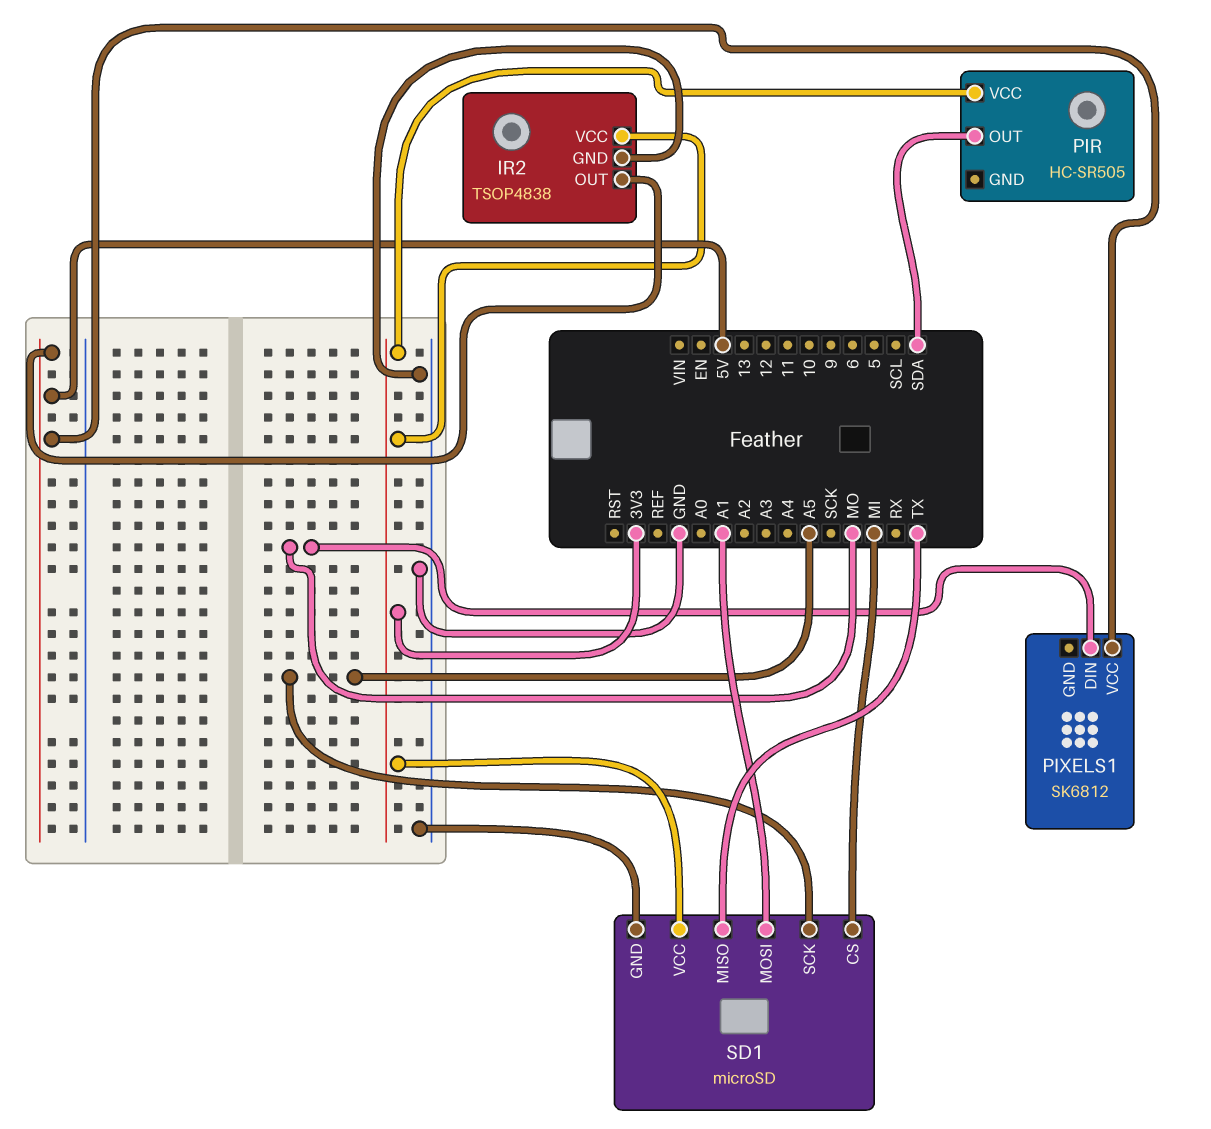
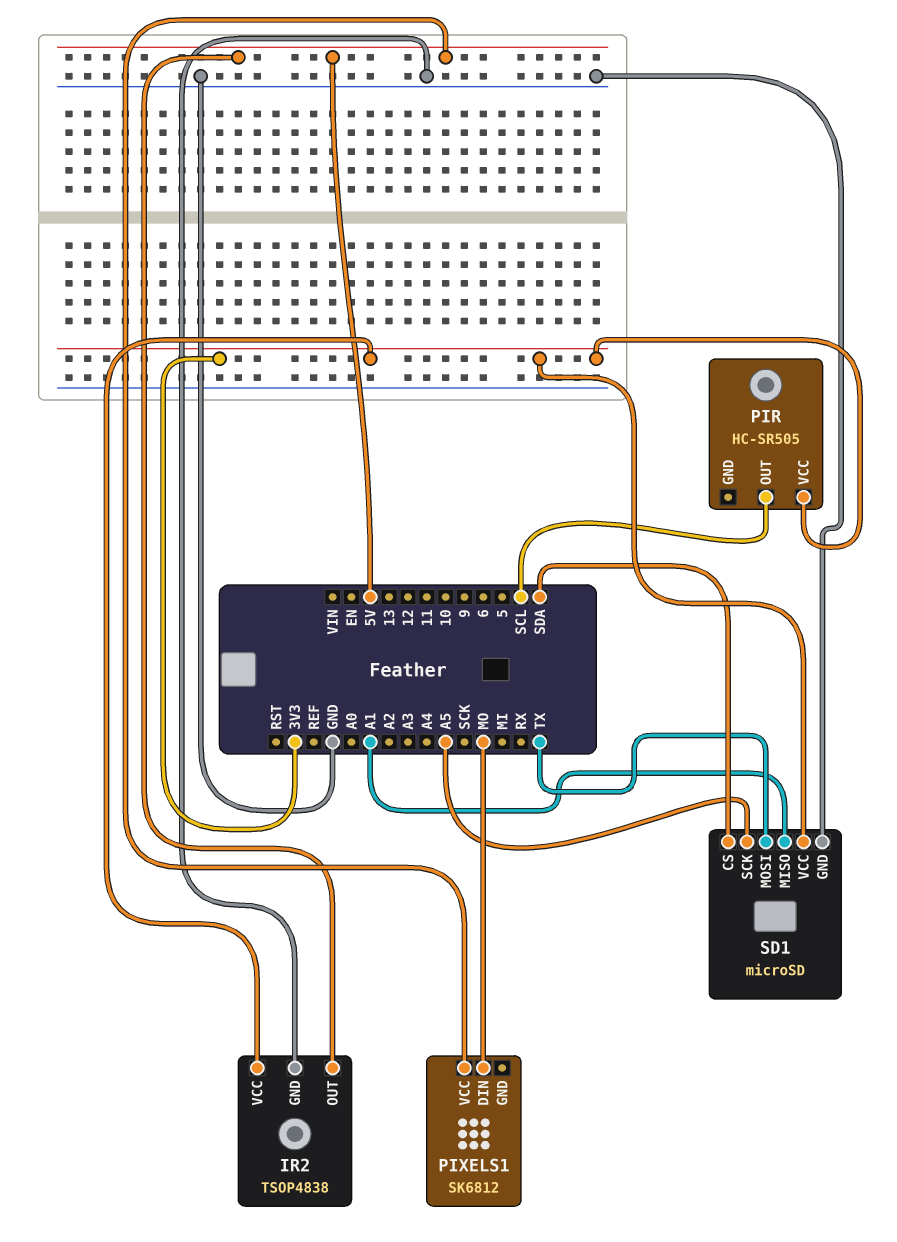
PIR pin OUT: SDA -> SCL
SD1 pin CS: MI -> SDA
SD1 pin MISO: TX -> A1
SD1 pin MOSI: A1 -> TX

